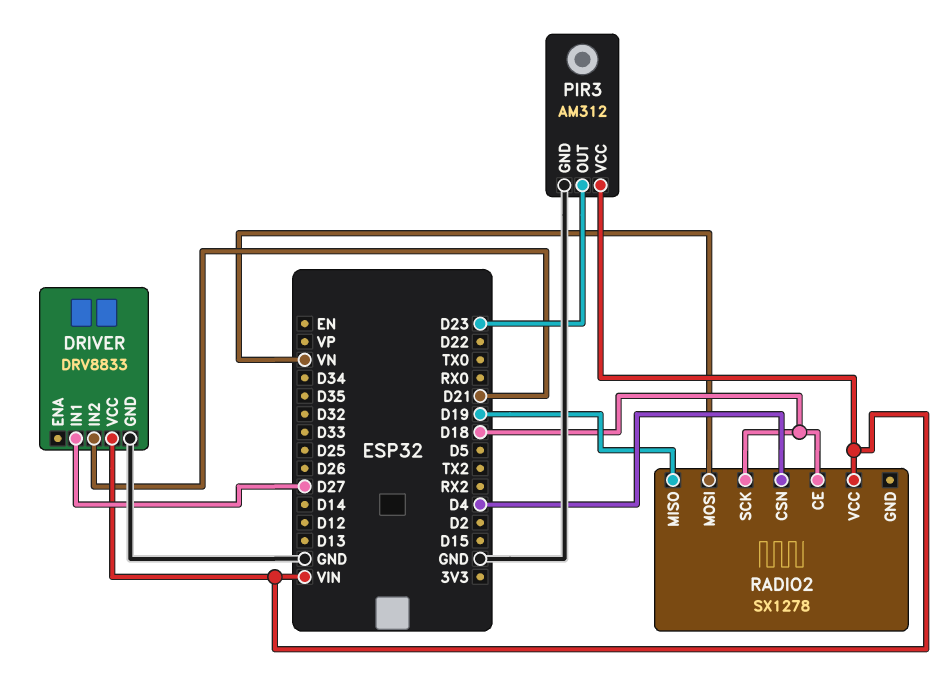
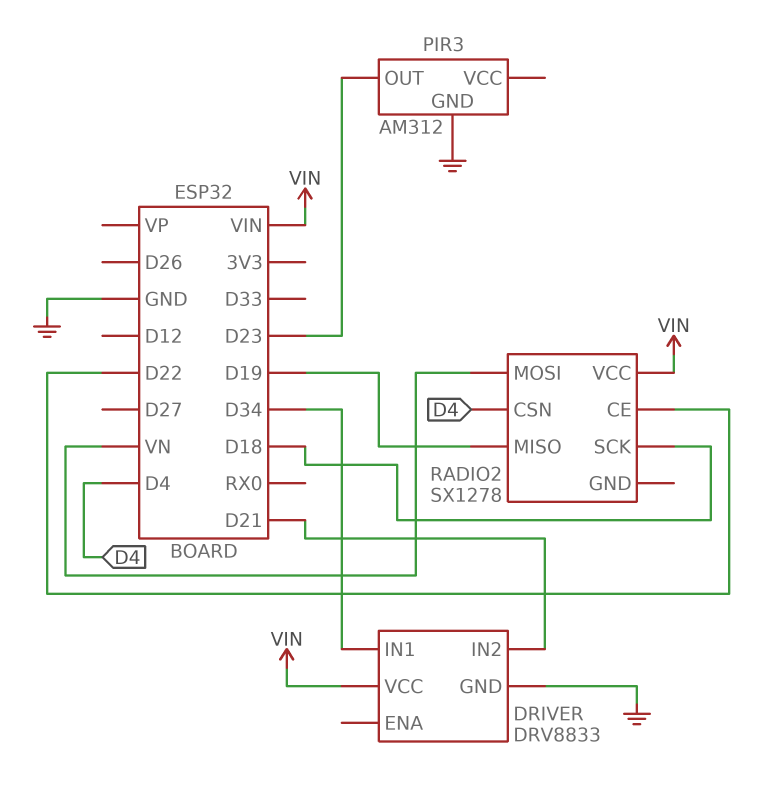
DRIVER pin IN1: D27 -> D34
PIR3 pin VCC: VIN -> none
RADIO2 pin CE: D18 -> D22

